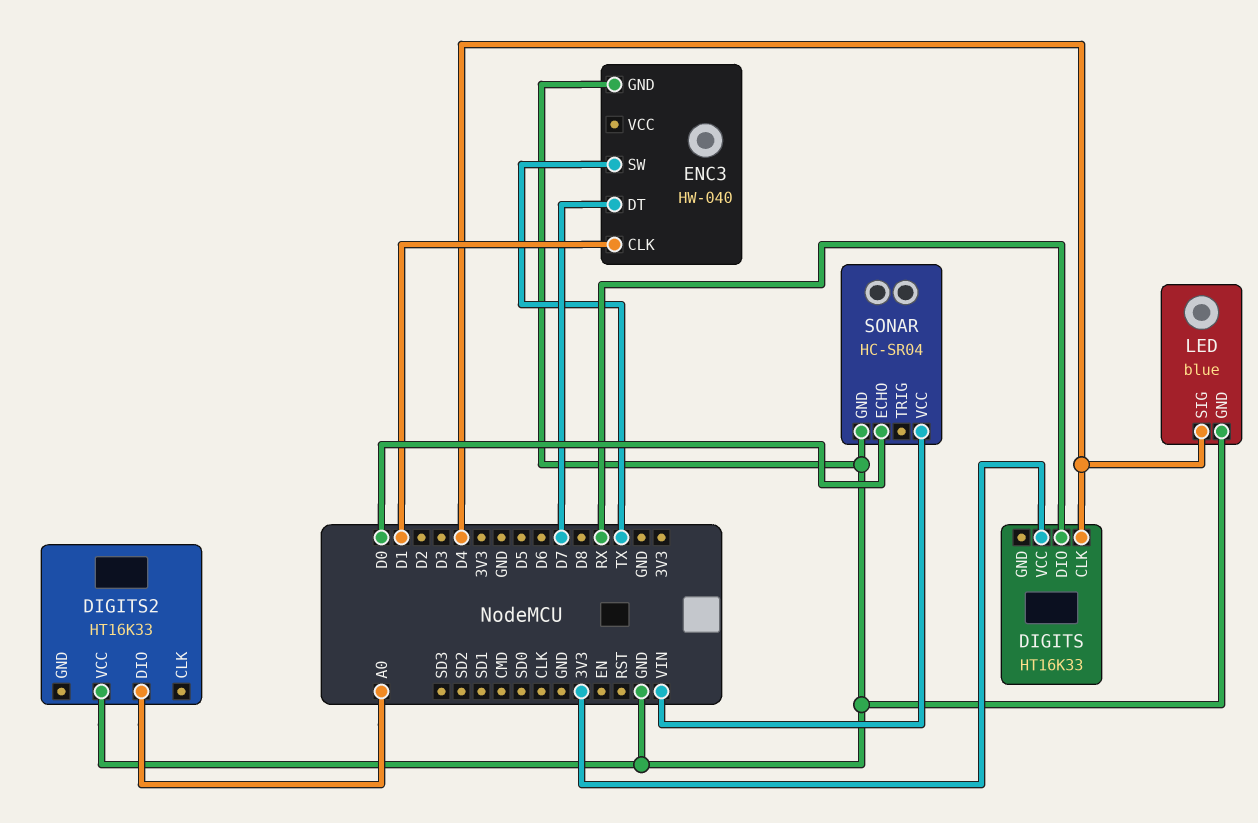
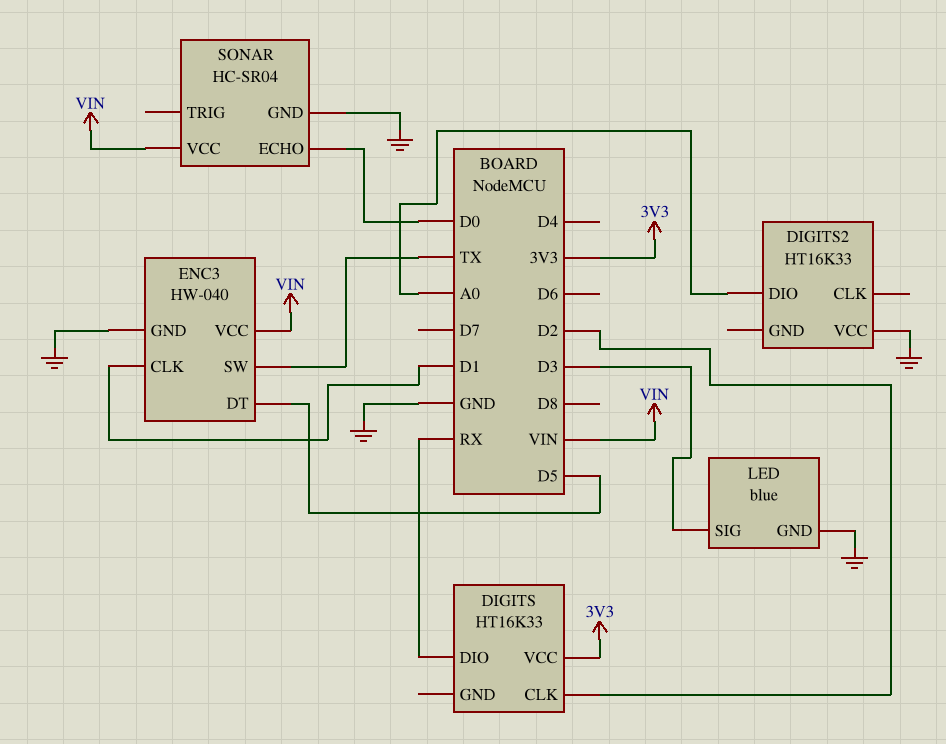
DIGITS pin CLK: D4 -> D2
ENC3 pin DT: D7 -> D5
ENC3 pin VCC: none -> VIN
LED pin SIG: D4 -> D3

